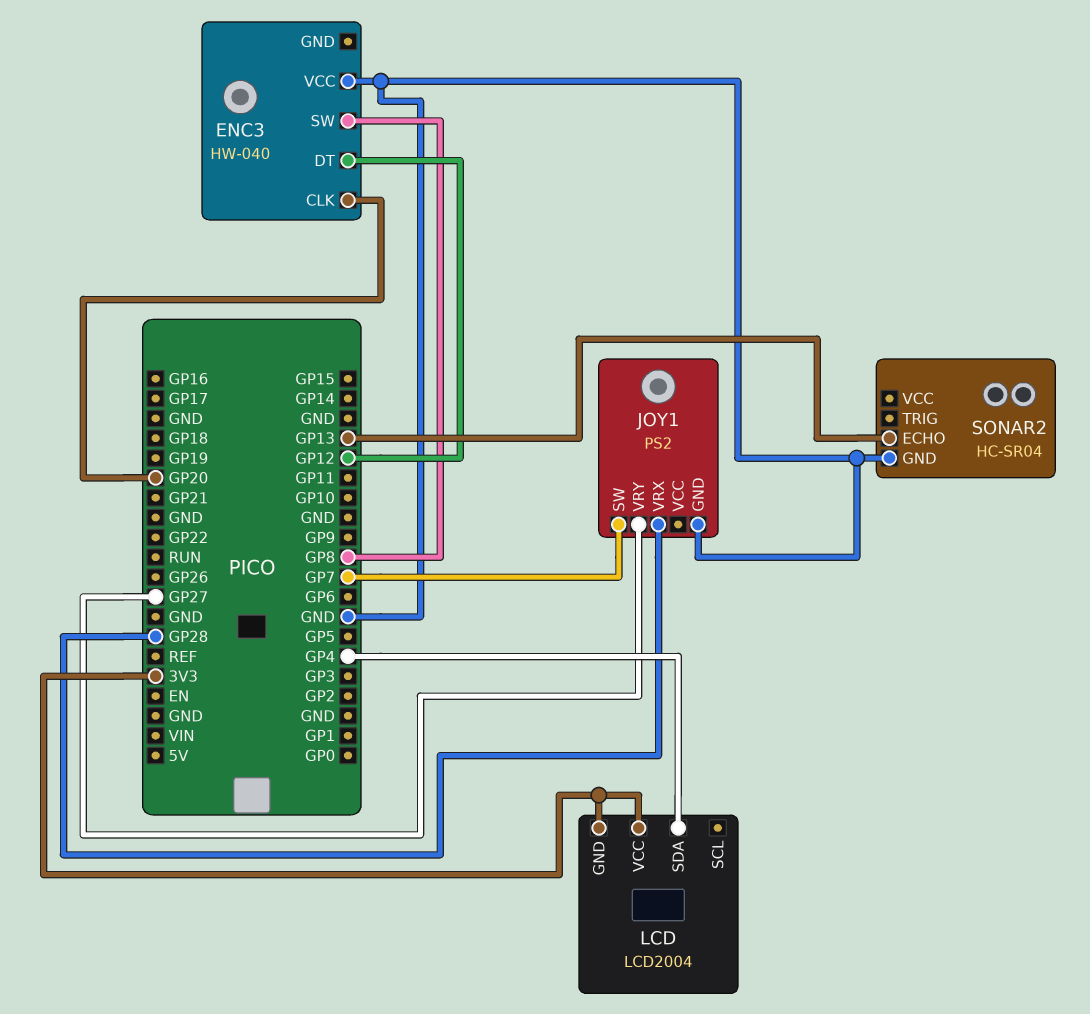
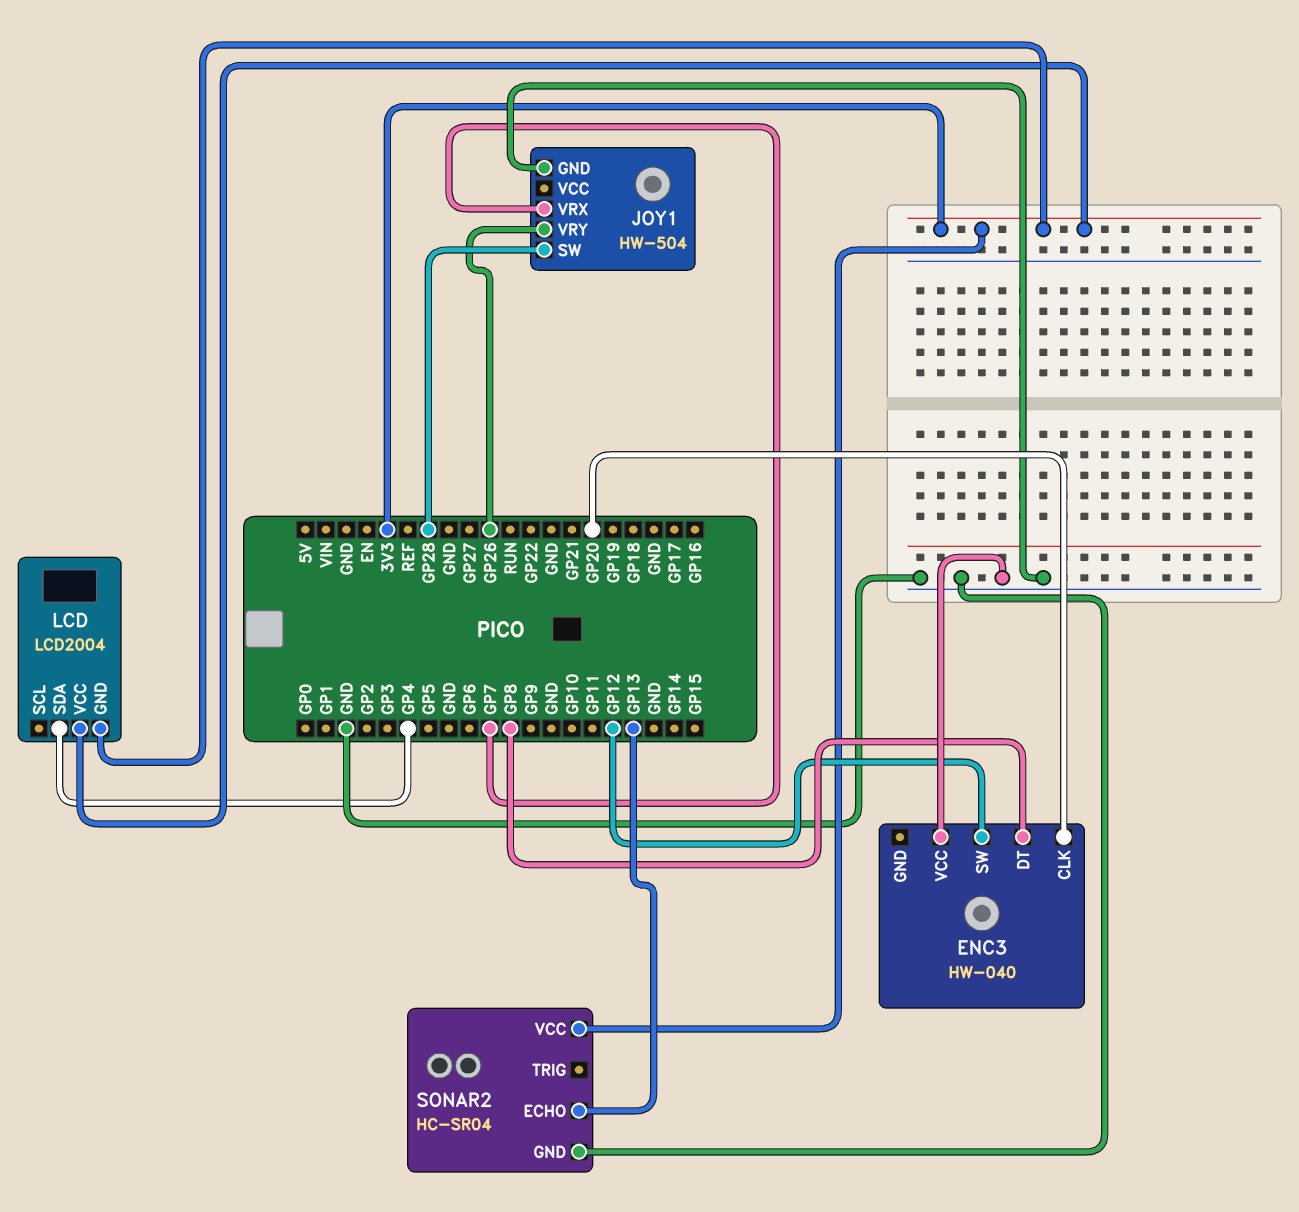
ENC3 pin DT: GP12 -> GP8
ENC3 pin SW: GP8 -> GP12
JOY1: PS2 -> HW-504
JOY1 pin SW: GP7 -> GP28
JOY1 pin VRX: GP28 -> GP7
JOY1 pin VRY: GP27 -> GP26
SONAR2 pin VCC: none -> 3V3

